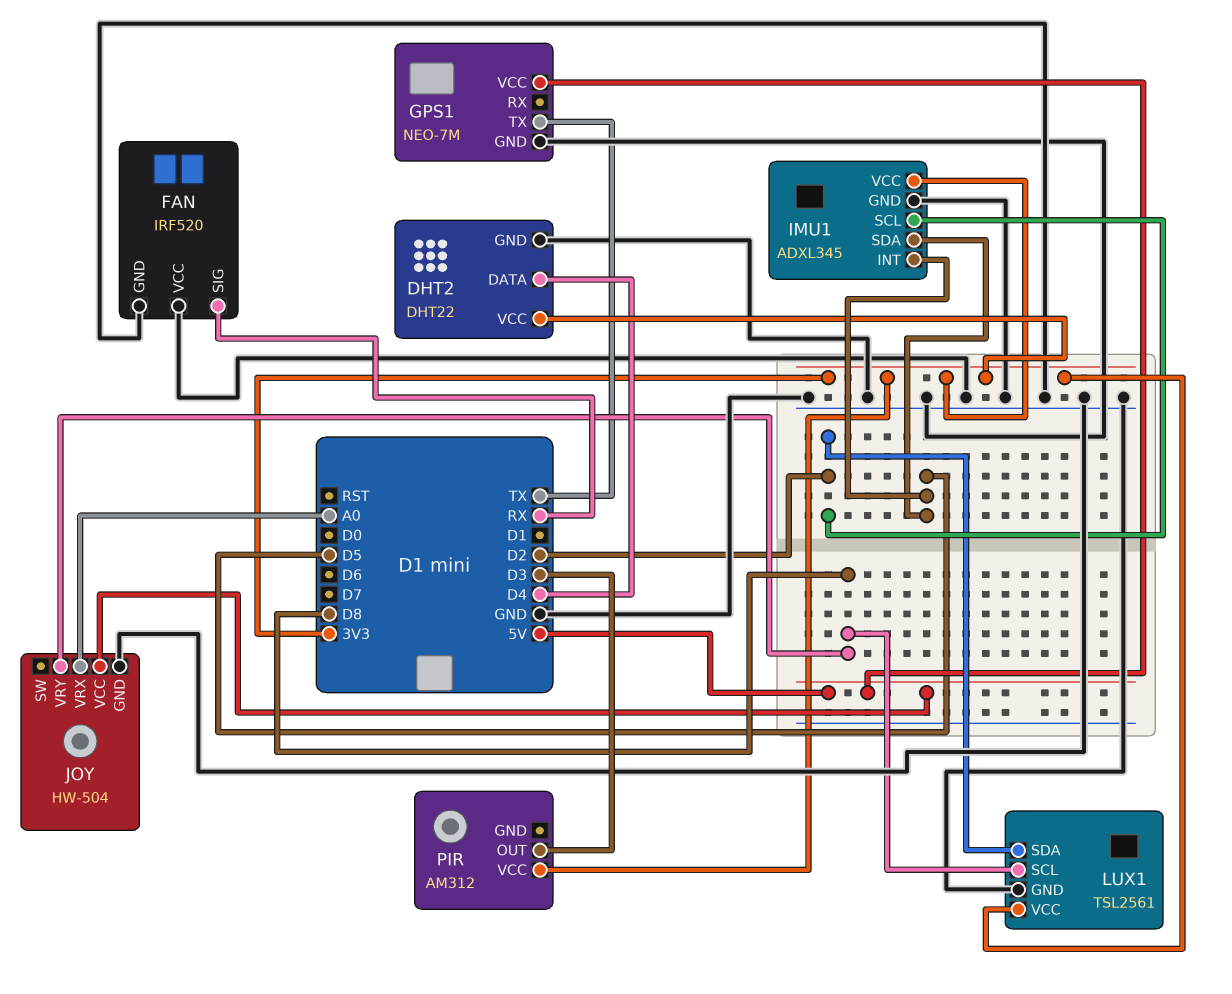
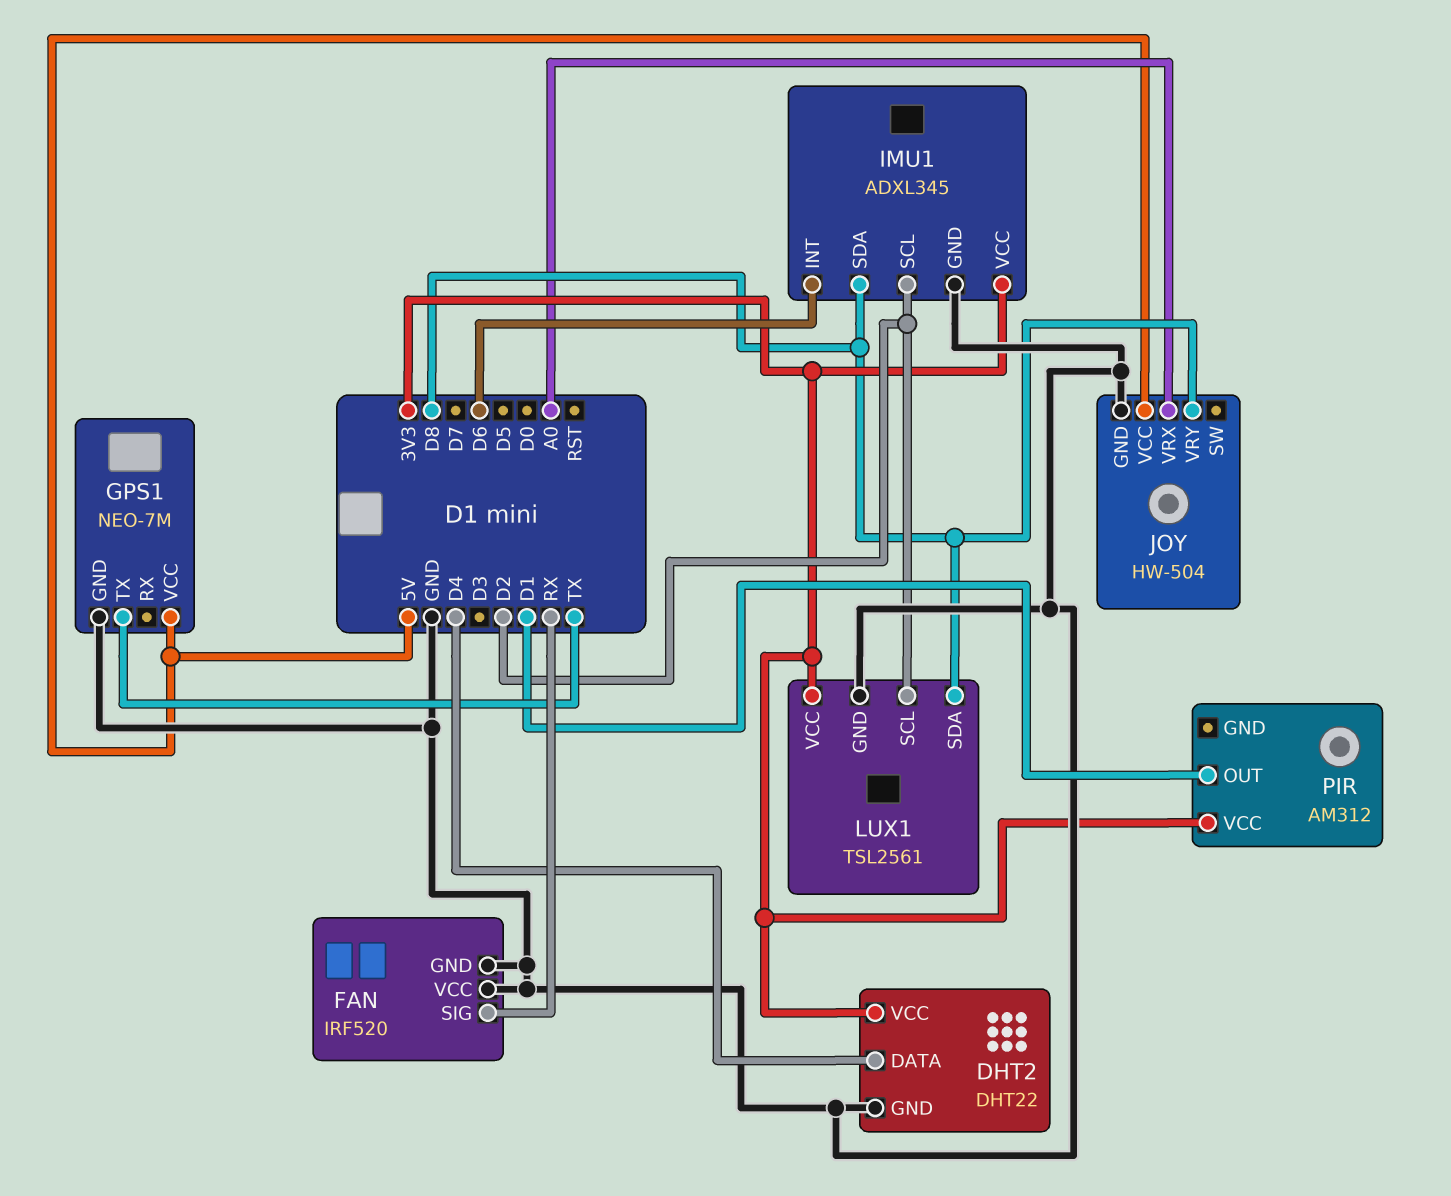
IMU1 pin INT: D5 -> D6
IMU1 pin SDA: D5 -> D8
LUX1 pin SCL: D8 -> D2
LUX1 pin SDA: D2 -> D8
PIR pin OUT: D3 -> D1

